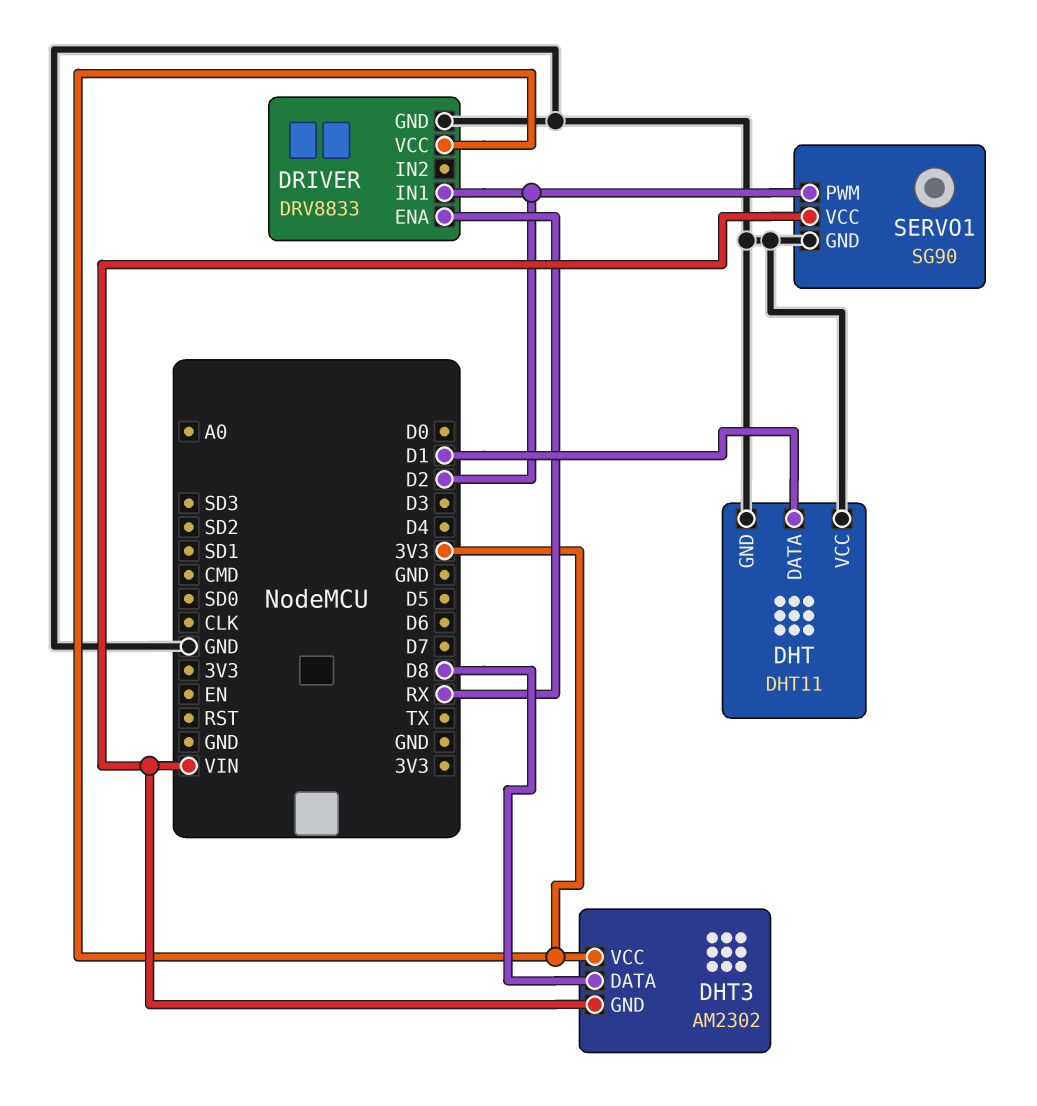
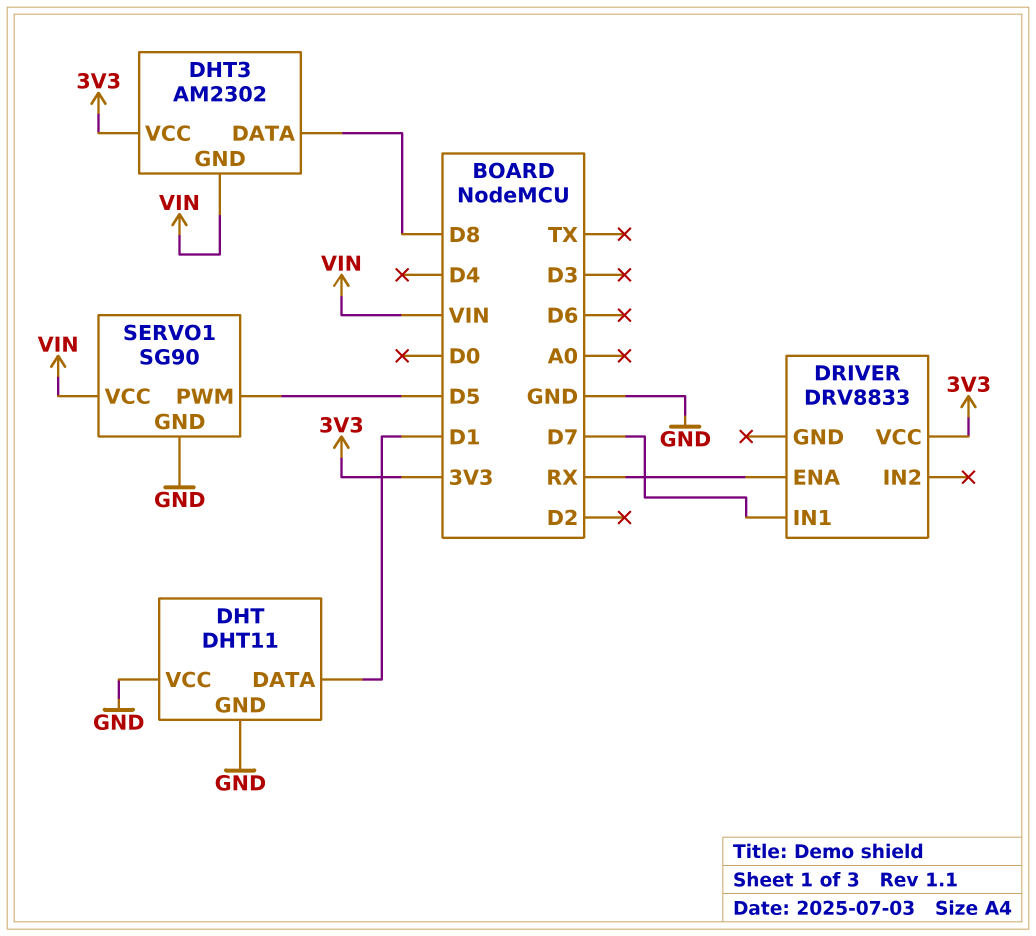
DRIVER pin GND: GND -> none
DRIVER pin IN1: D2 -> D7
SERVO1 pin PWM: D2 -> D5

